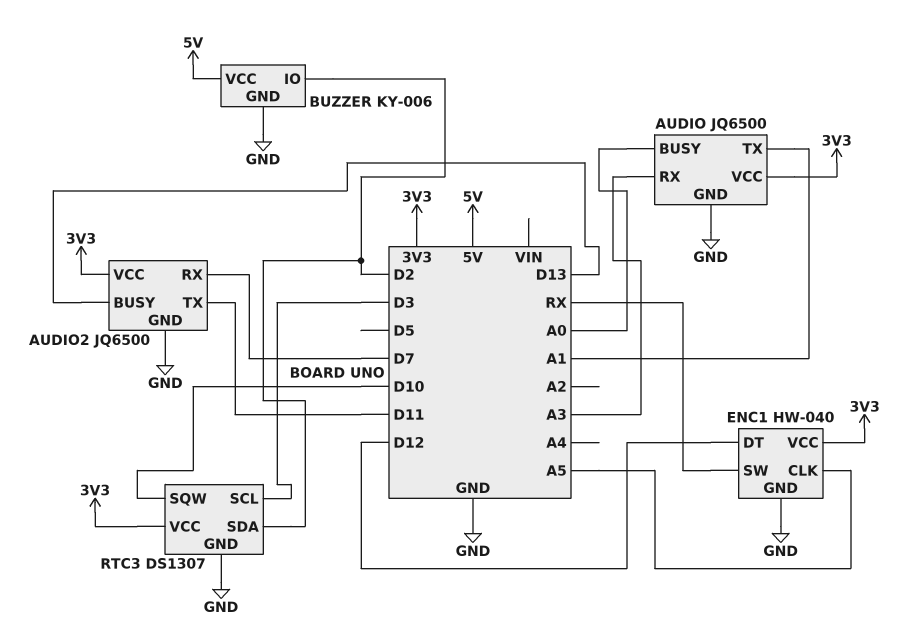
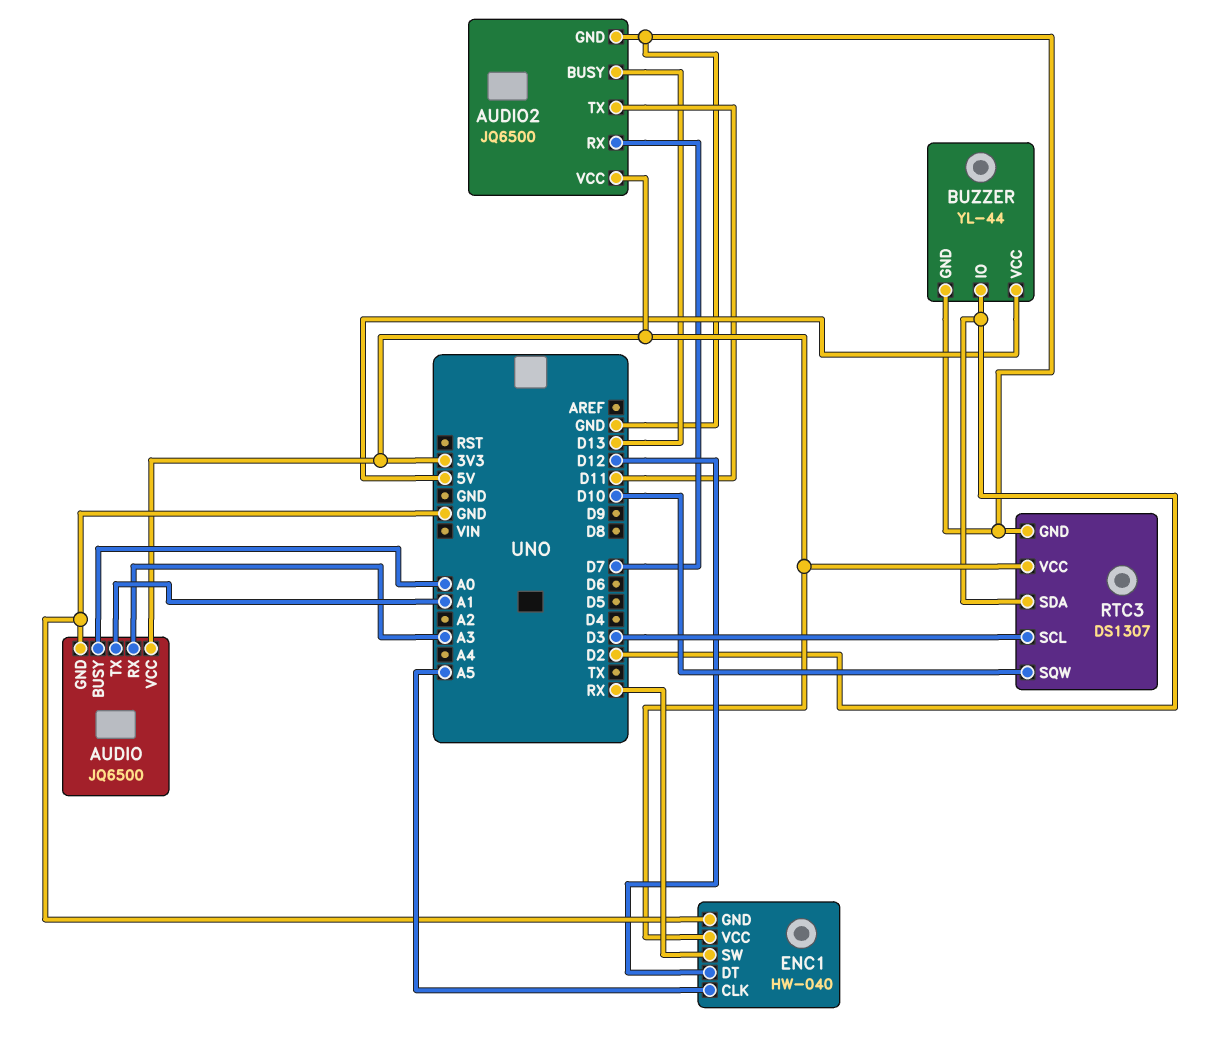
BUZZER: KY-006 -> YL-44

